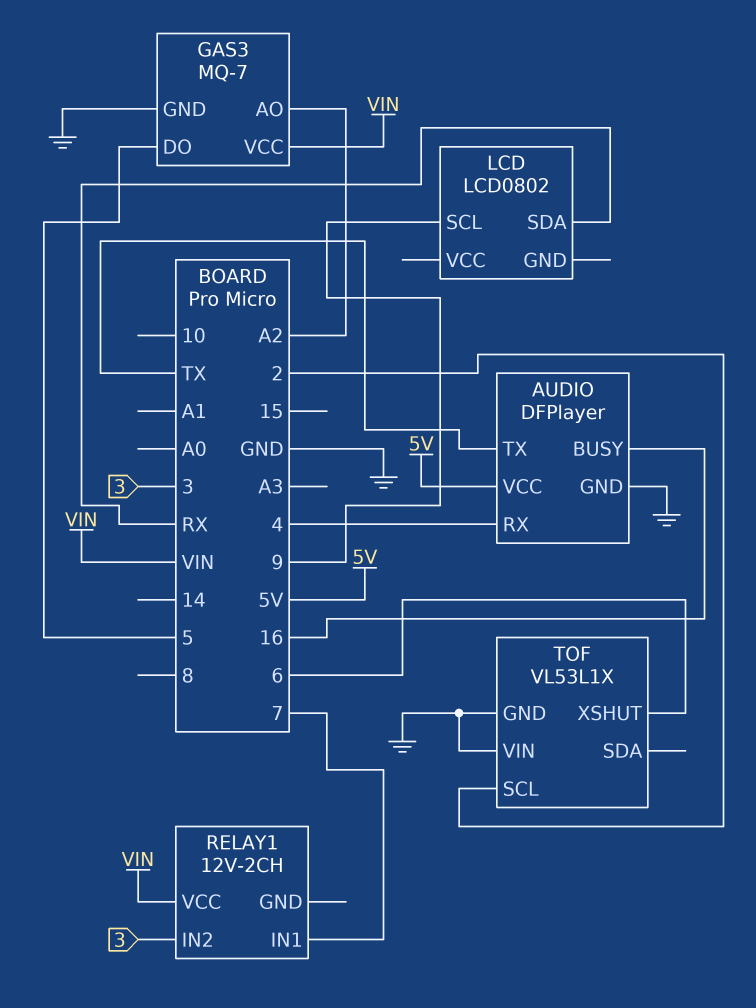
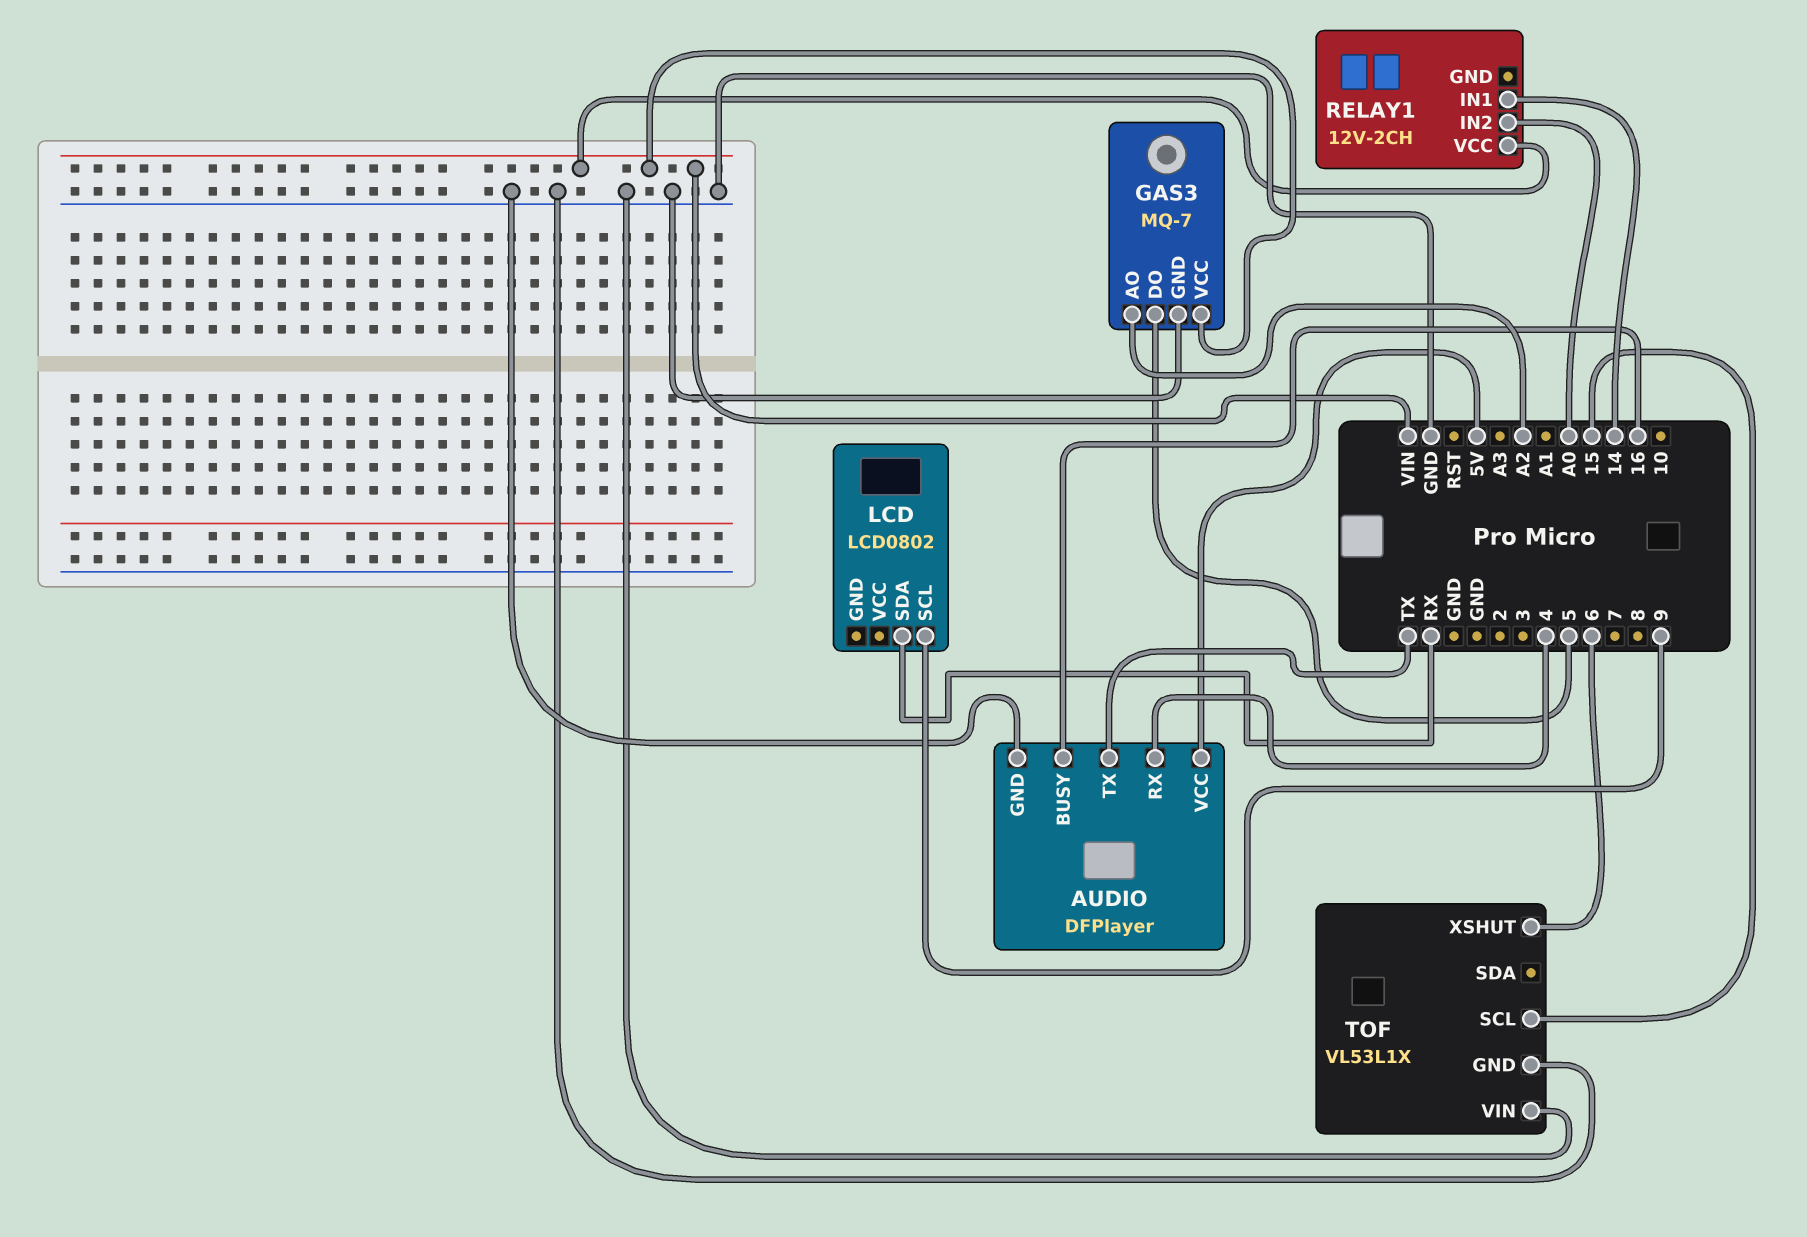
RELAY1 pin IN1: 7 -> 14
RELAY1 pin IN2: 3 -> A0
TOF pin SCL: 2 -> 15

